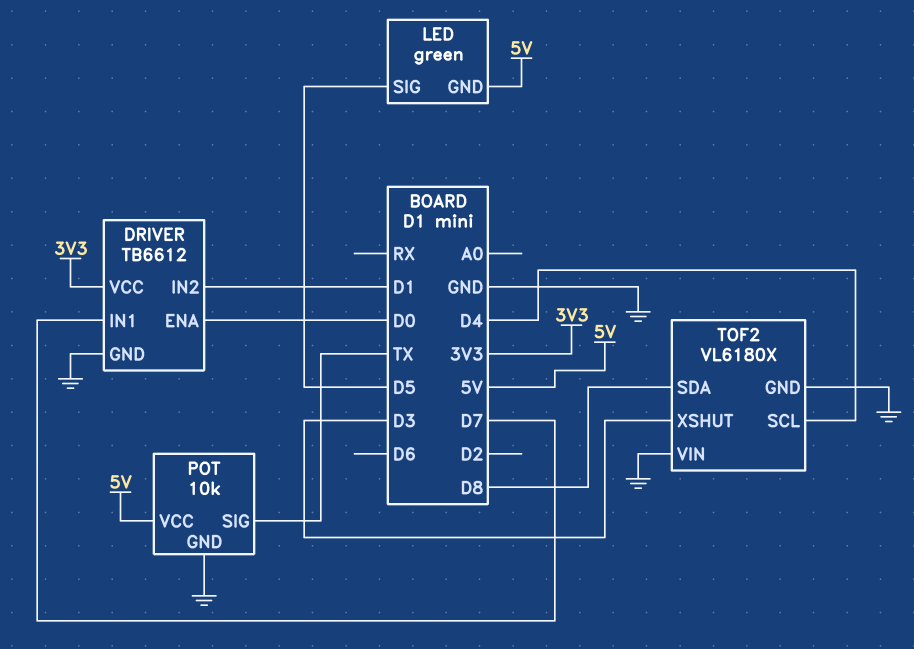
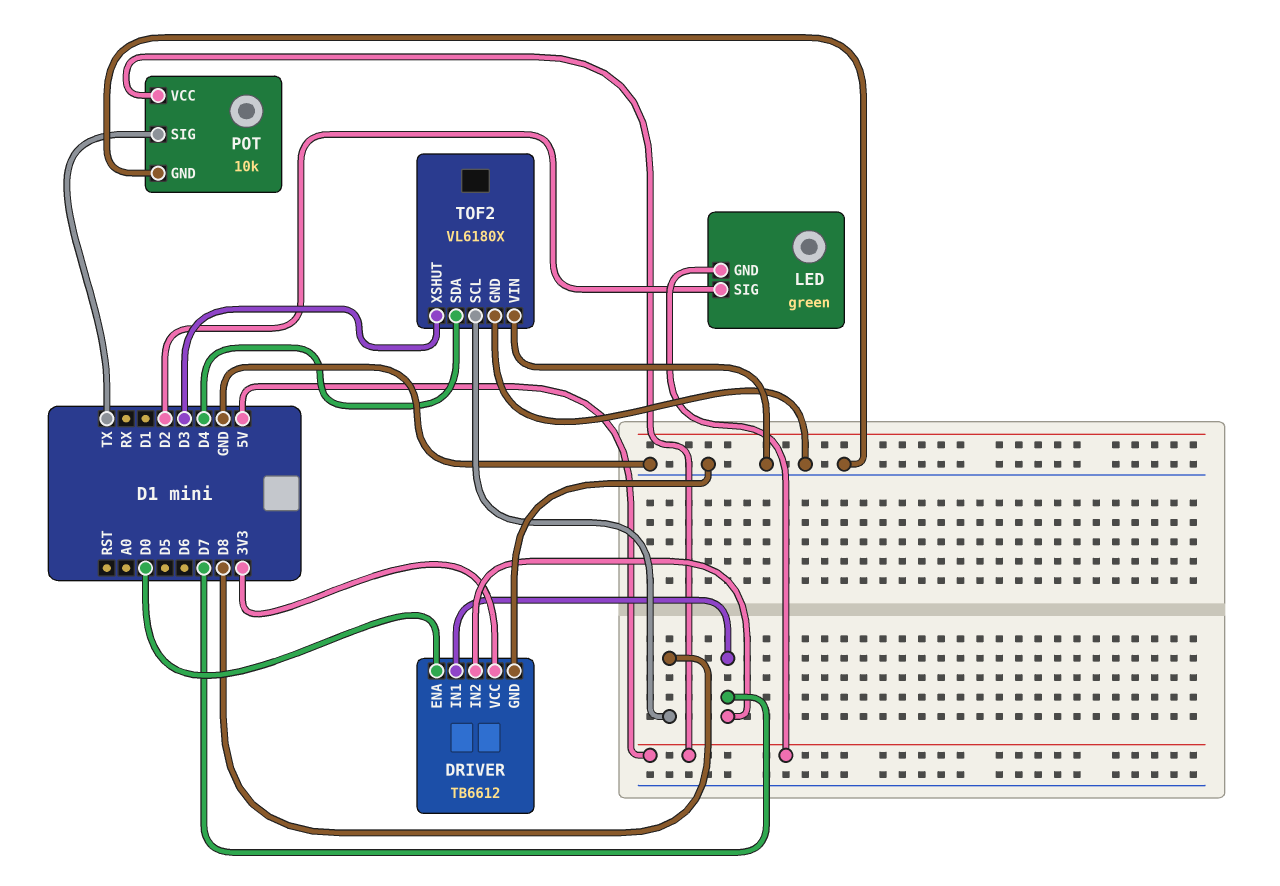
DRIVER pin IN2: D1 -> D7
LED pin SIG: D5 -> D2
TOF2 pin SCL: D4 -> D8
TOF2 pin SDA: D8 -> D4

